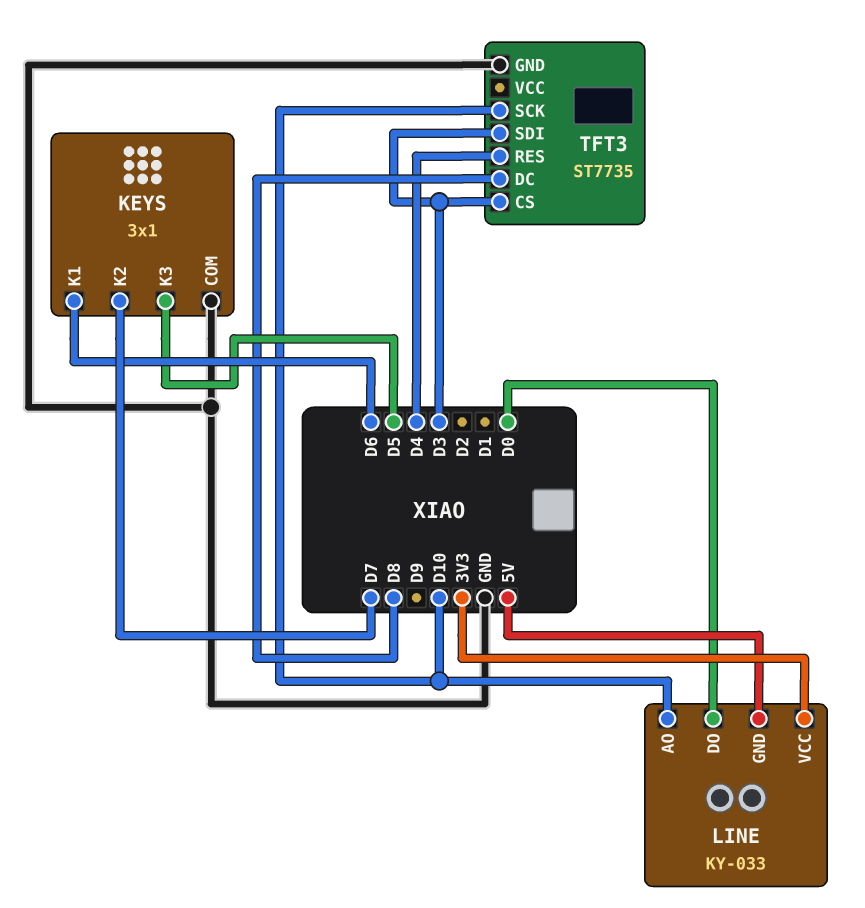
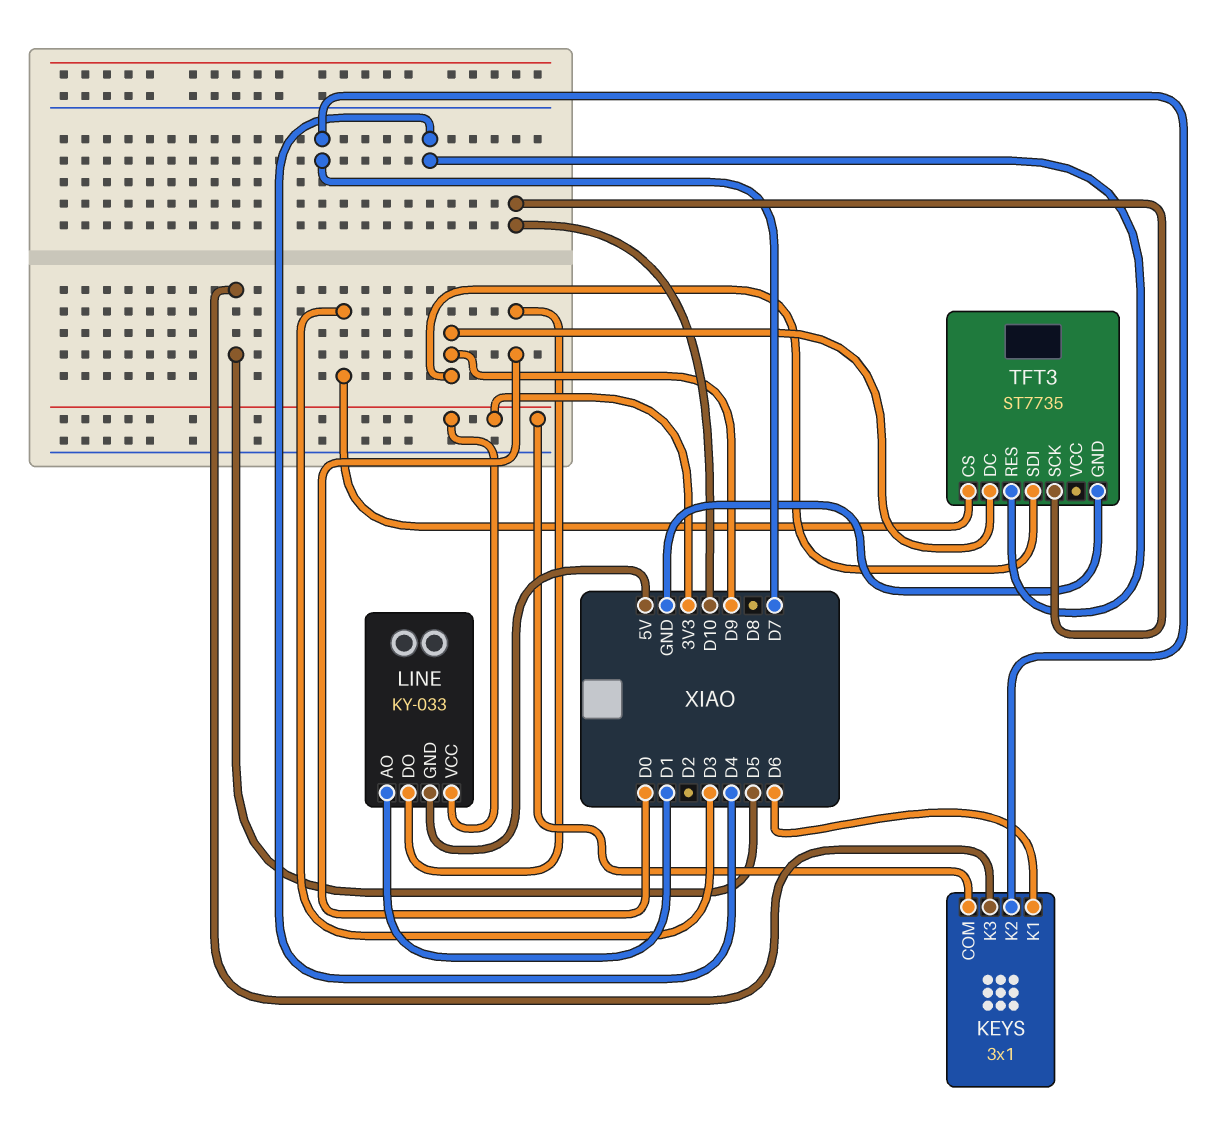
KEYS pin COM: GND -> 3V3
LINE pin AO: D10 -> D1
TFT3 pin DC: D8 -> D9
TFT3 pin SDI: D3 -> D9

